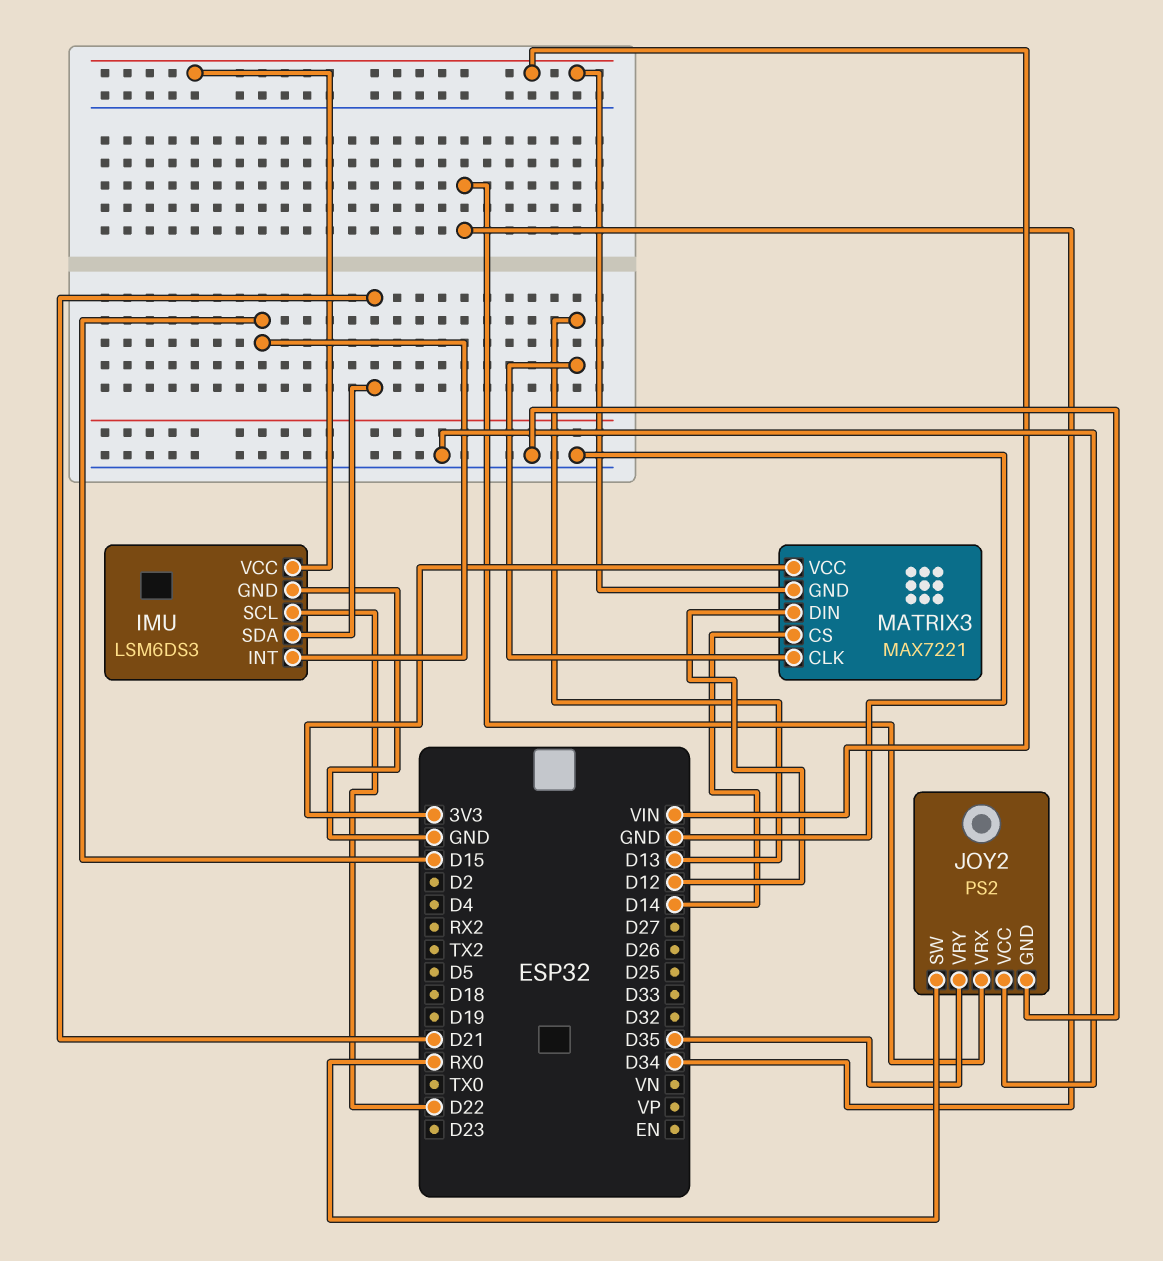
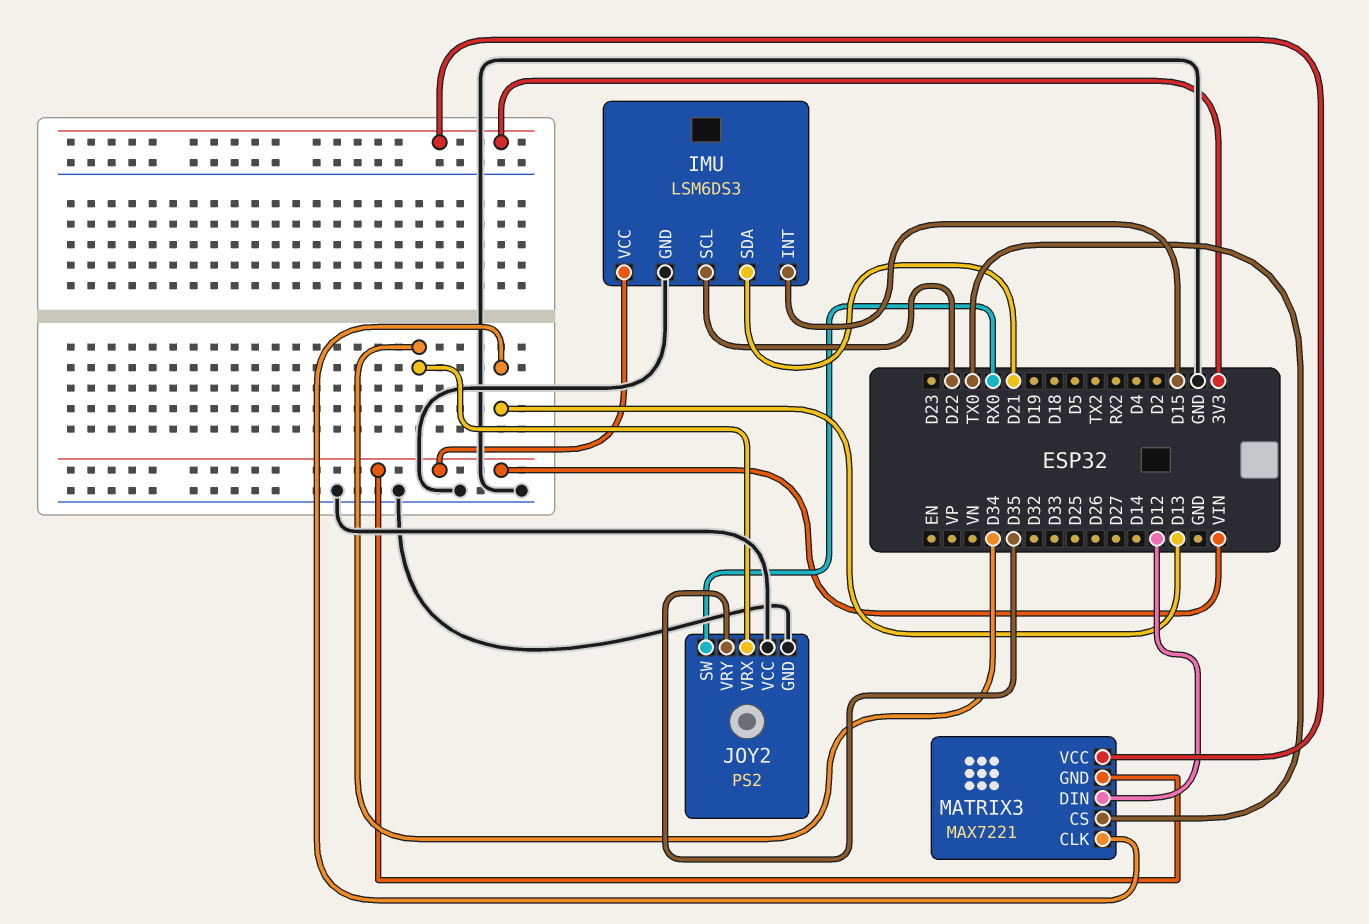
MATRIX3 pin CS: D14 -> TX0

